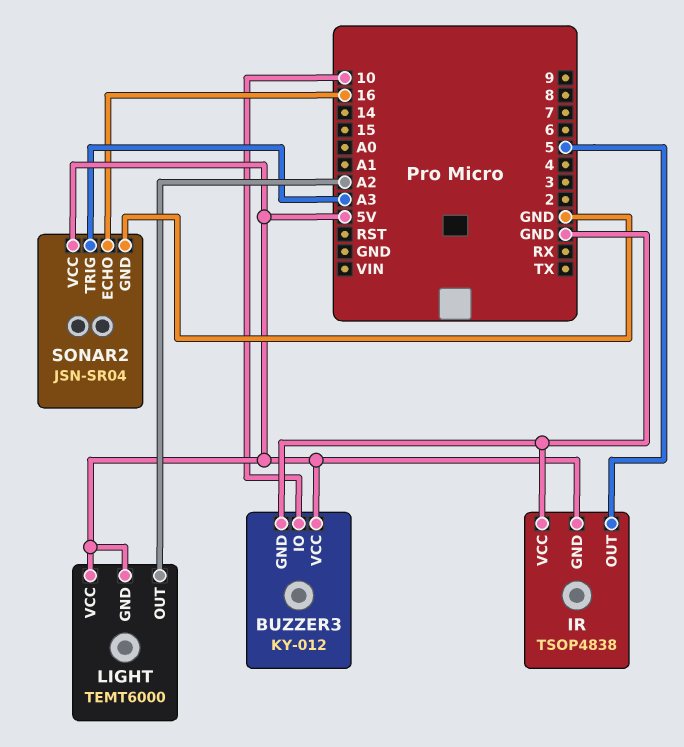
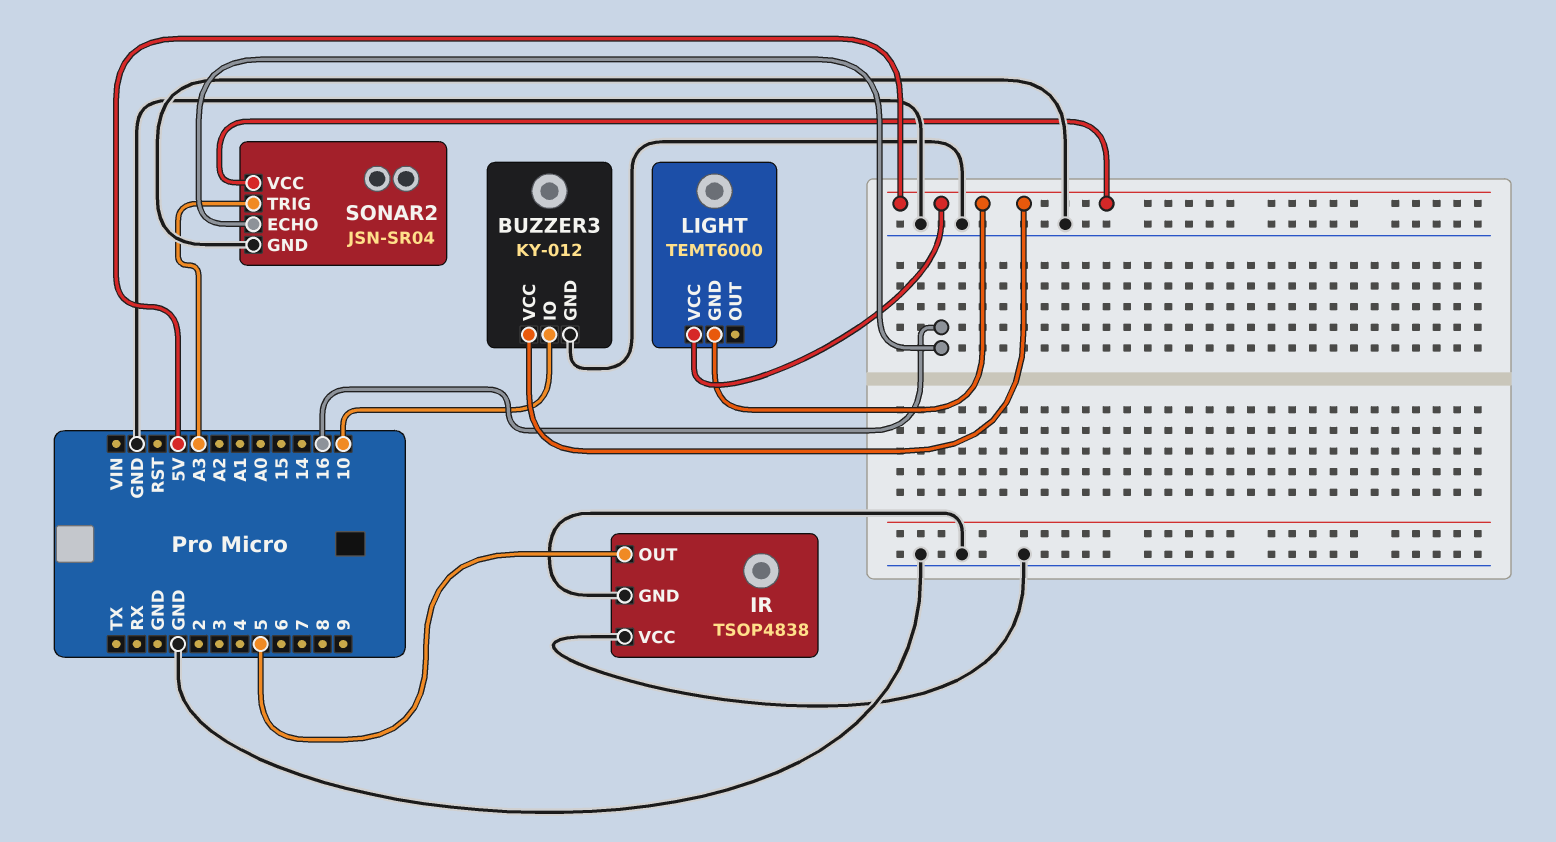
IR pin GND: 5V -> GND
LIGHT pin OUT: A2 -> none

